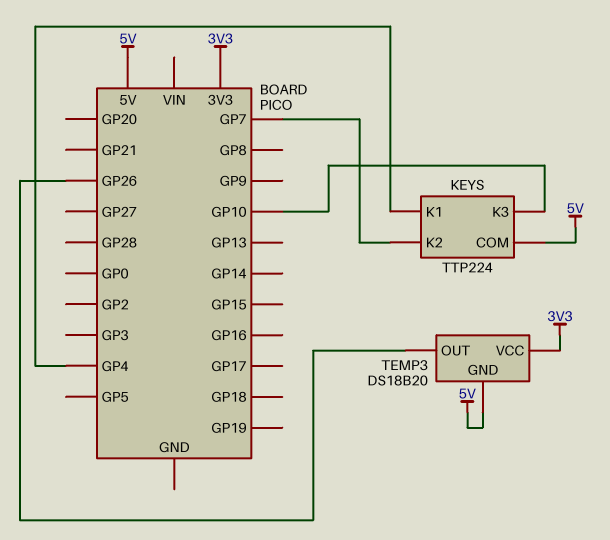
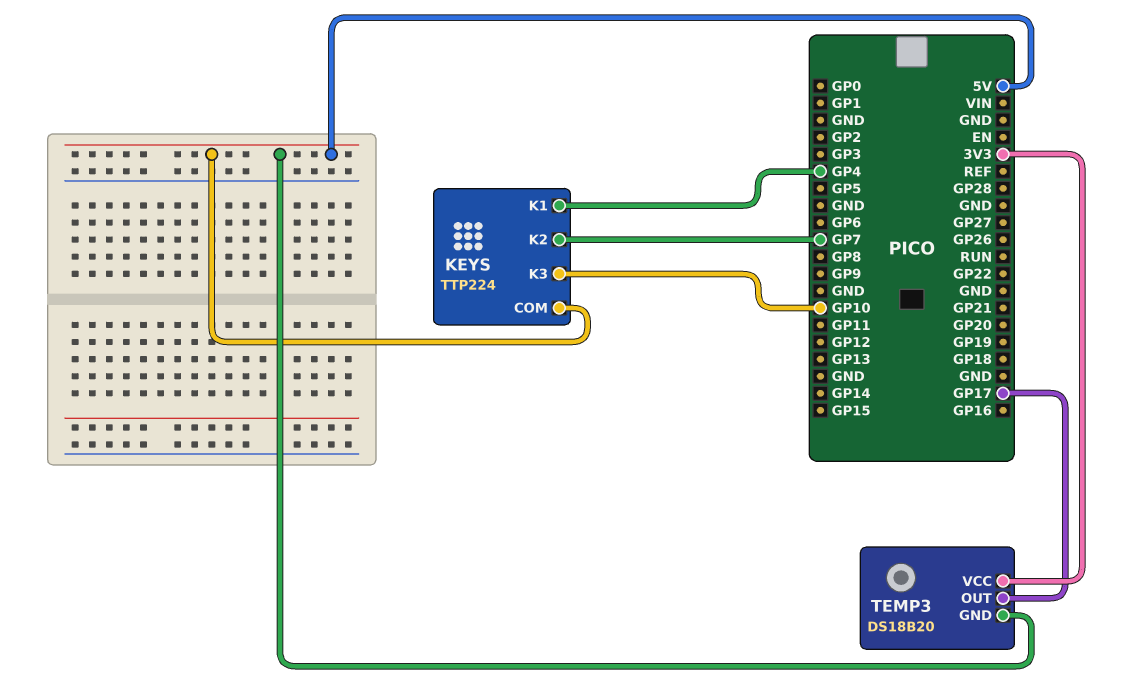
TEMP3 pin OUT: GP26 -> GP17

